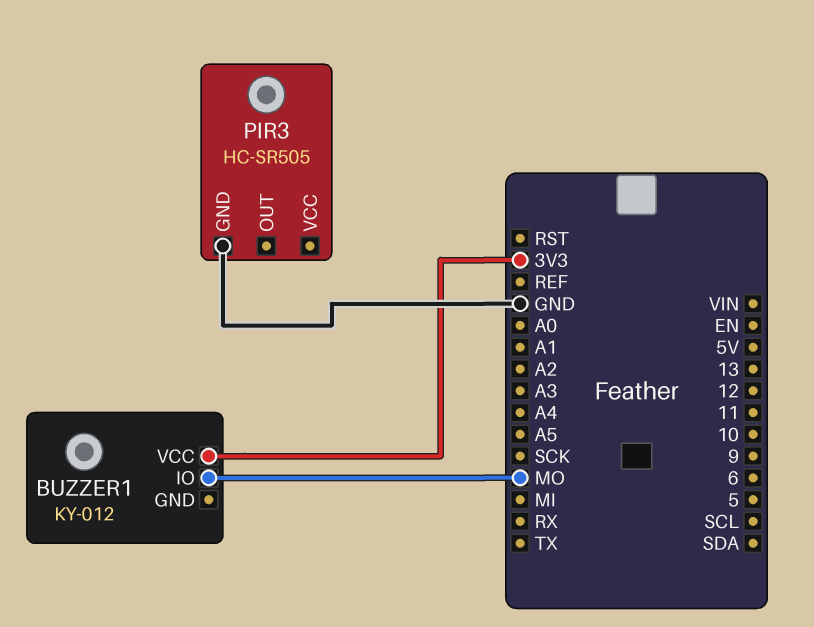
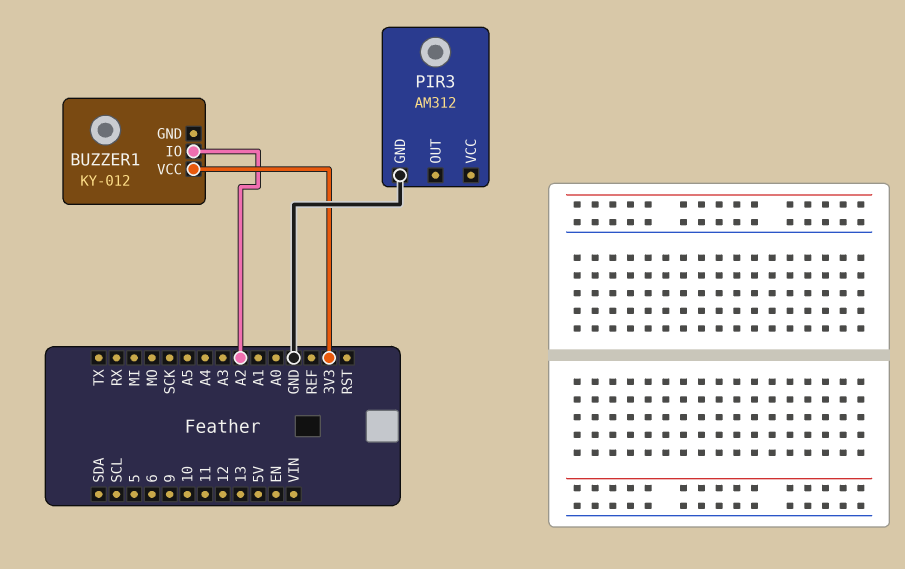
BUZZER1 pin IO: MO -> A2
PIR3: HC-SR505 -> AM312

